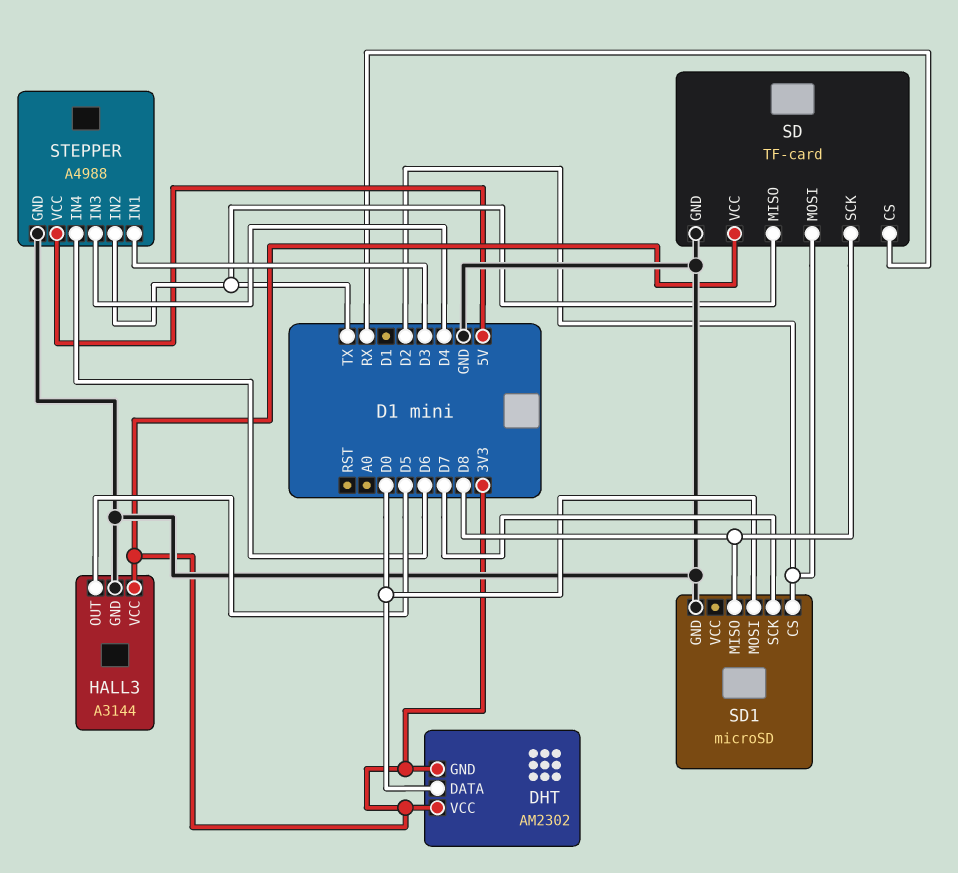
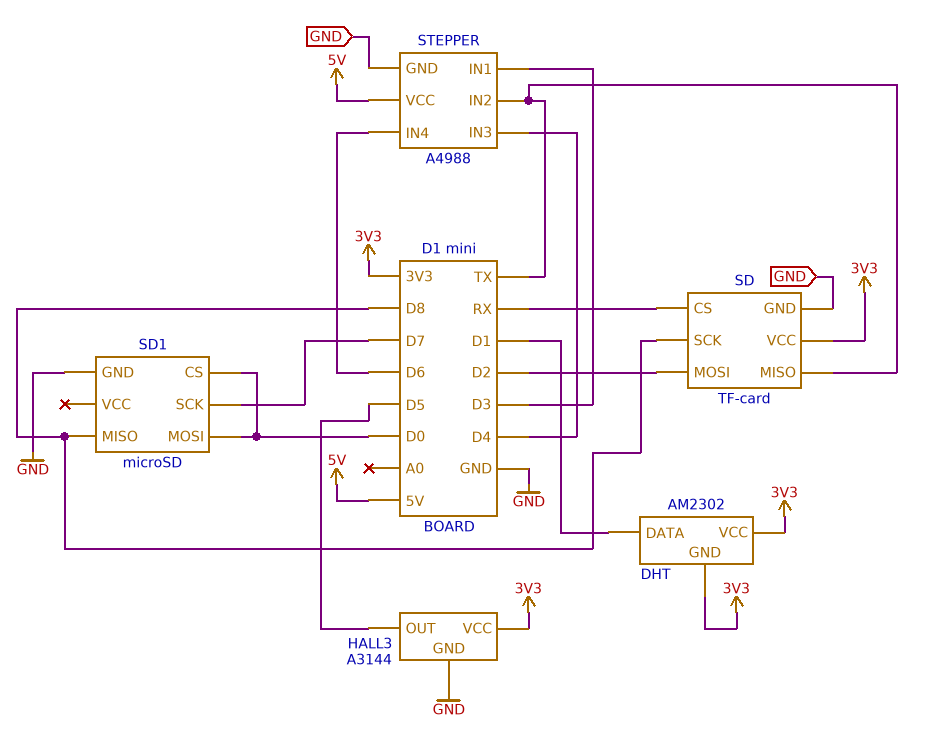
DHT pin DATA: D0 -> D1
SD1 pin CS: D2 -> D0

